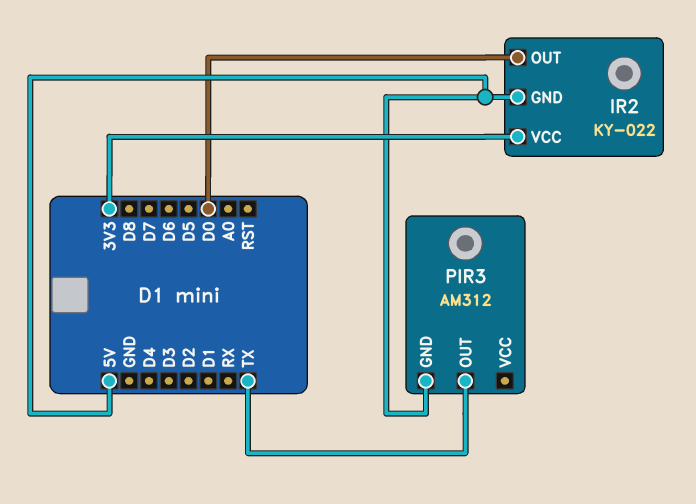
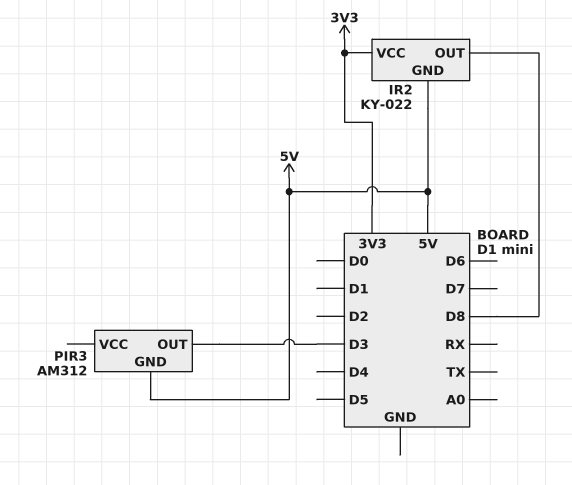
IR2 pin OUT: D0 -> D8
PIR3 pin OUT: TX -> D3

